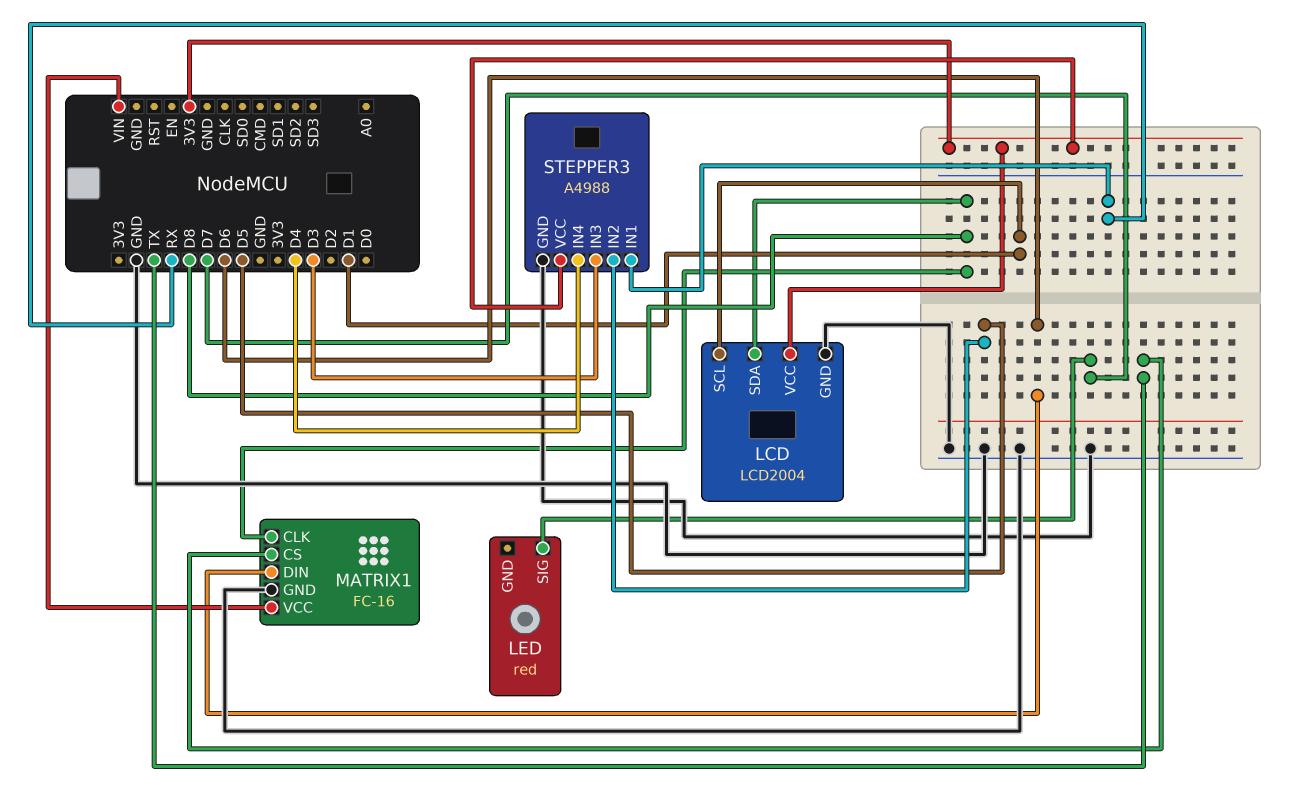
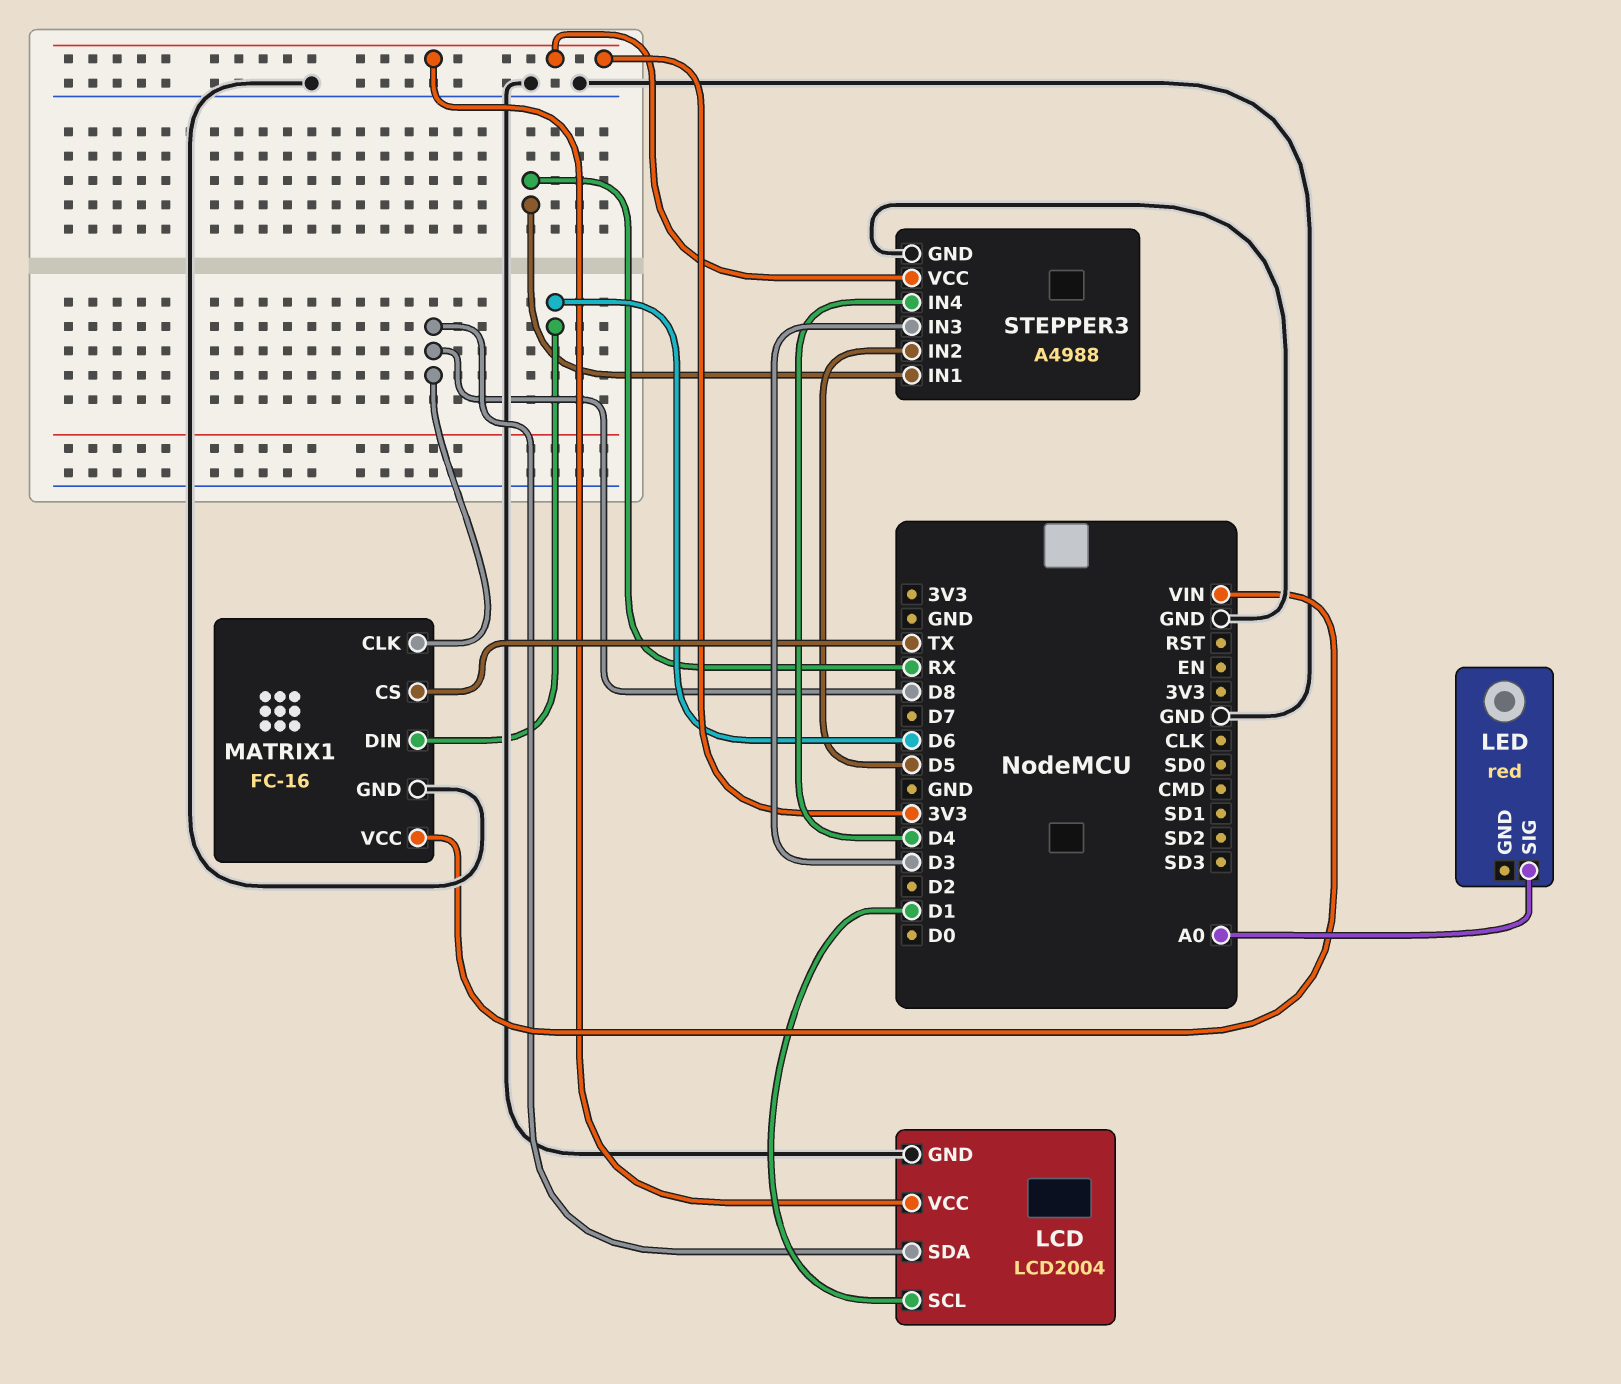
LED pin SIG: D7 -> A0

